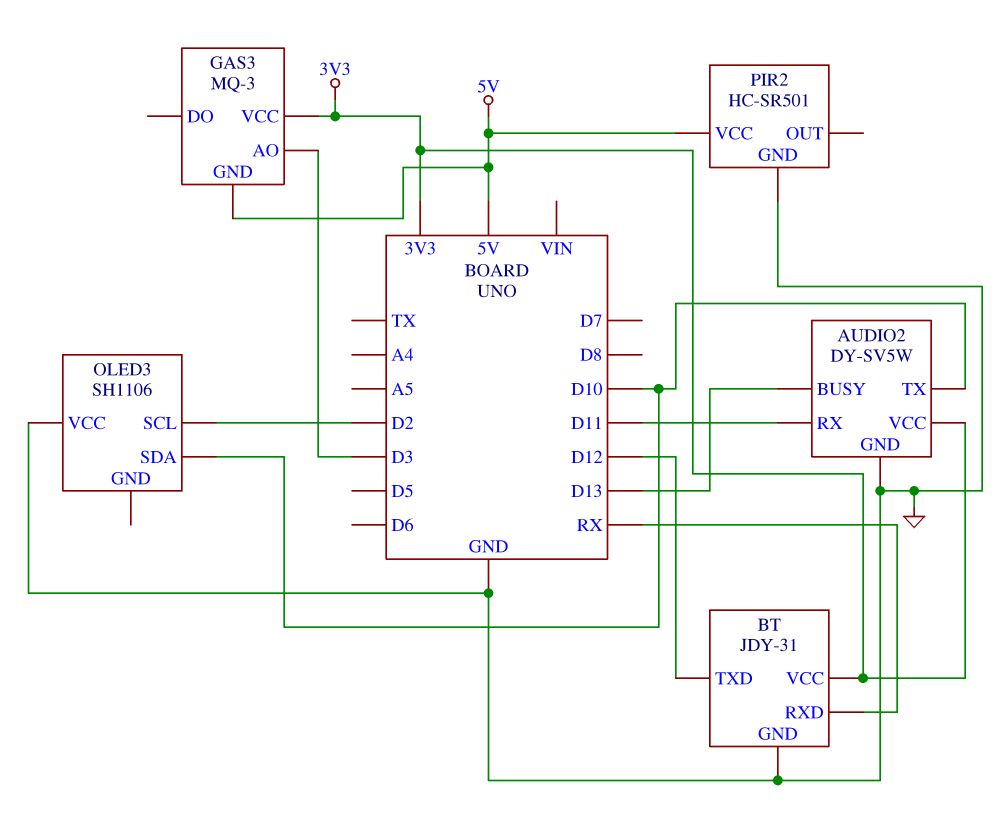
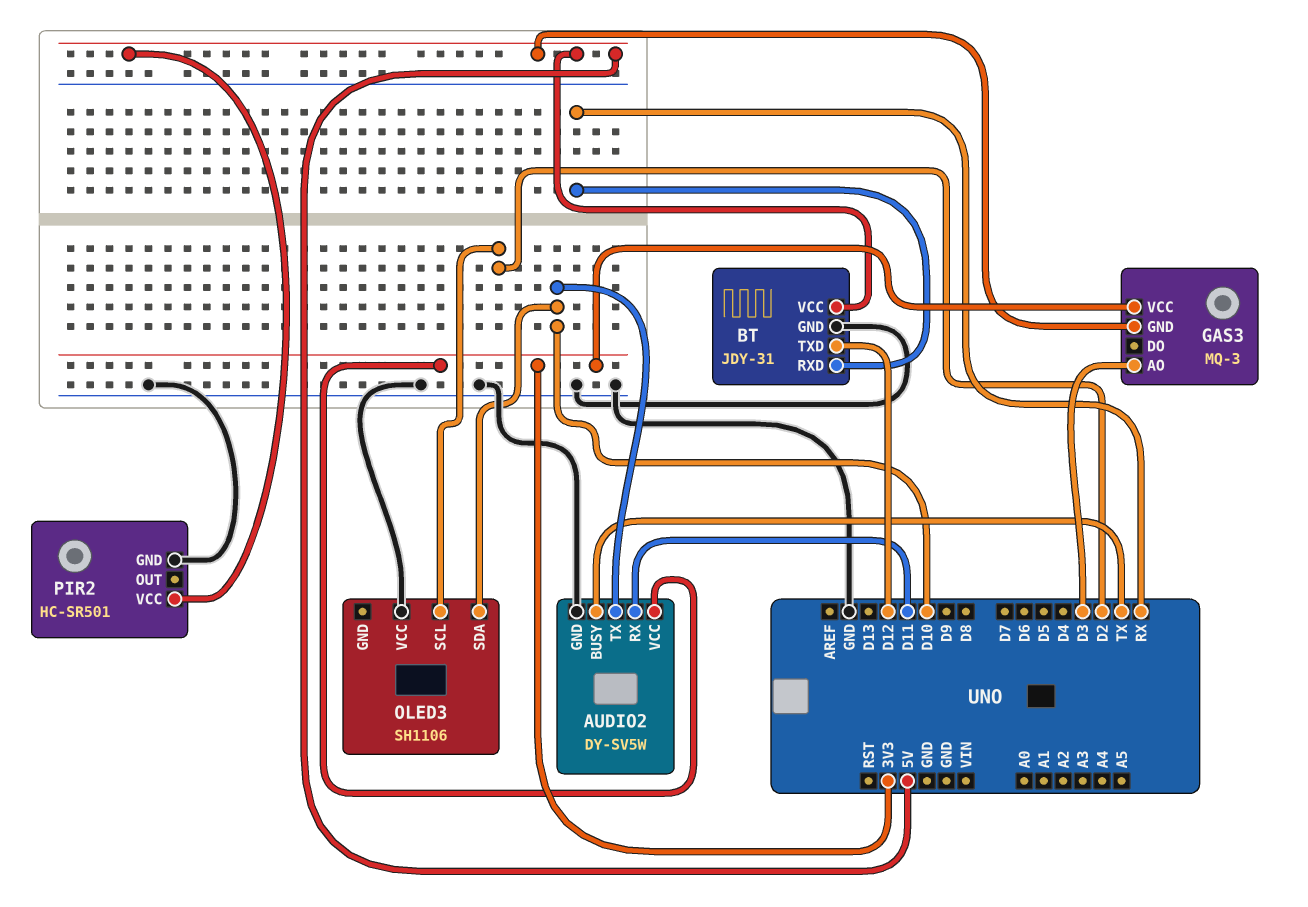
AUDIO2 pin BUSY: D13 -> TX
BT pin VCC: 3V3 -> 5V

